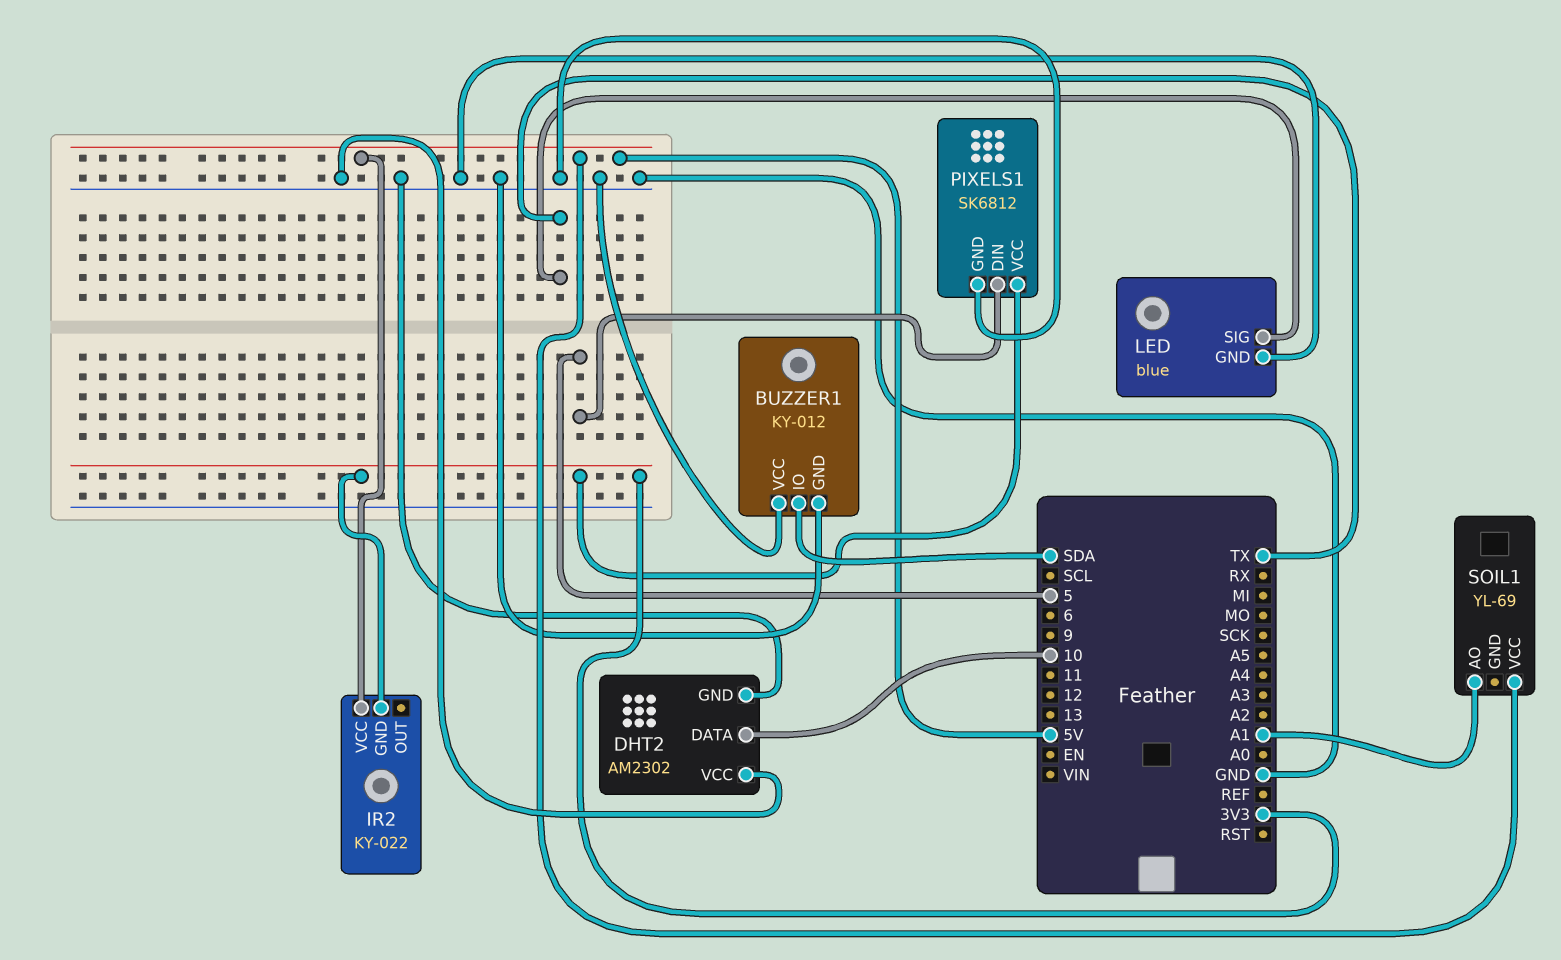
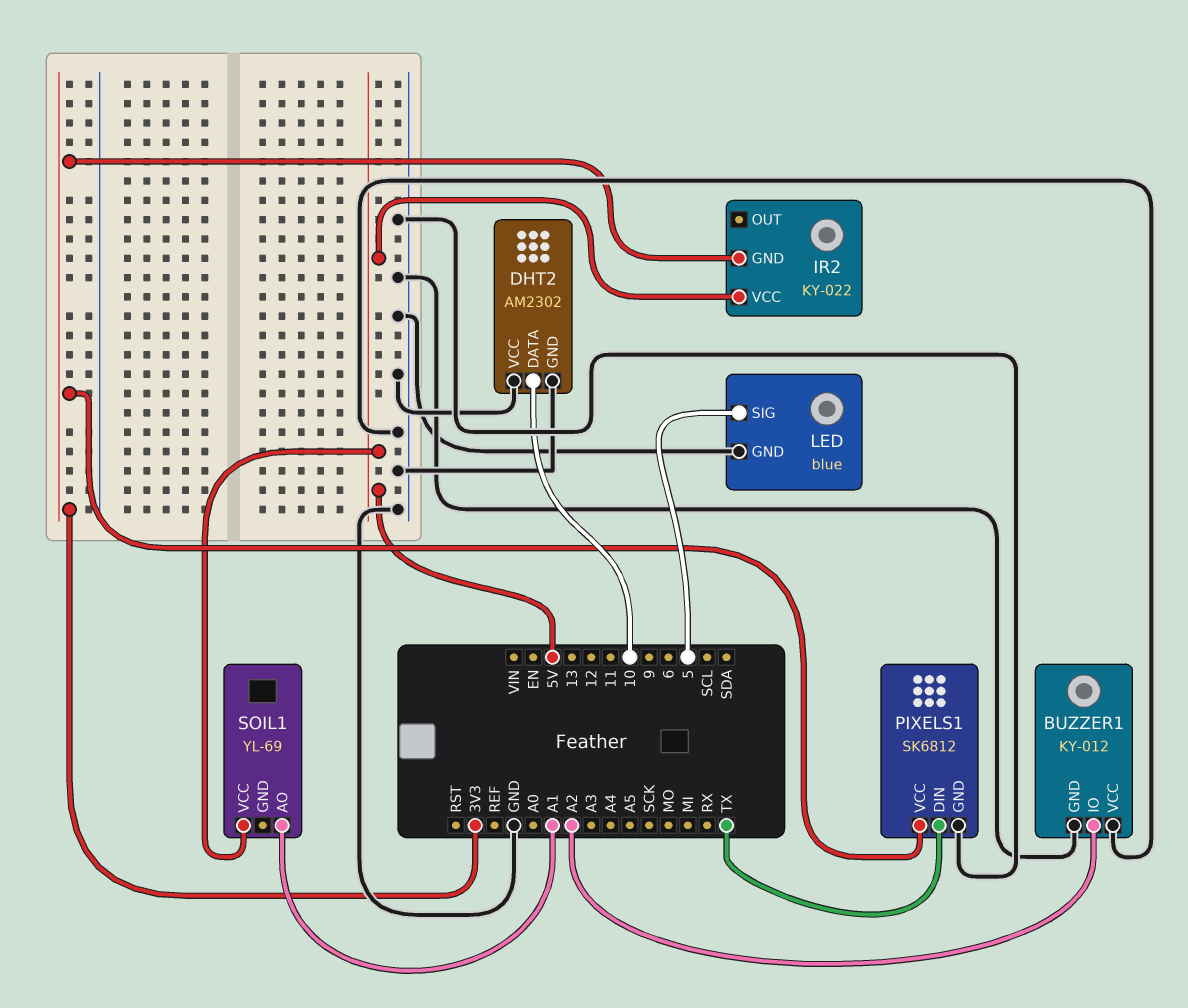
BUZZER1 pin IO: SDA -> A2
LED pin SIG: TX -> 5
PIXELS1 pin DIN: 5 -> TX

